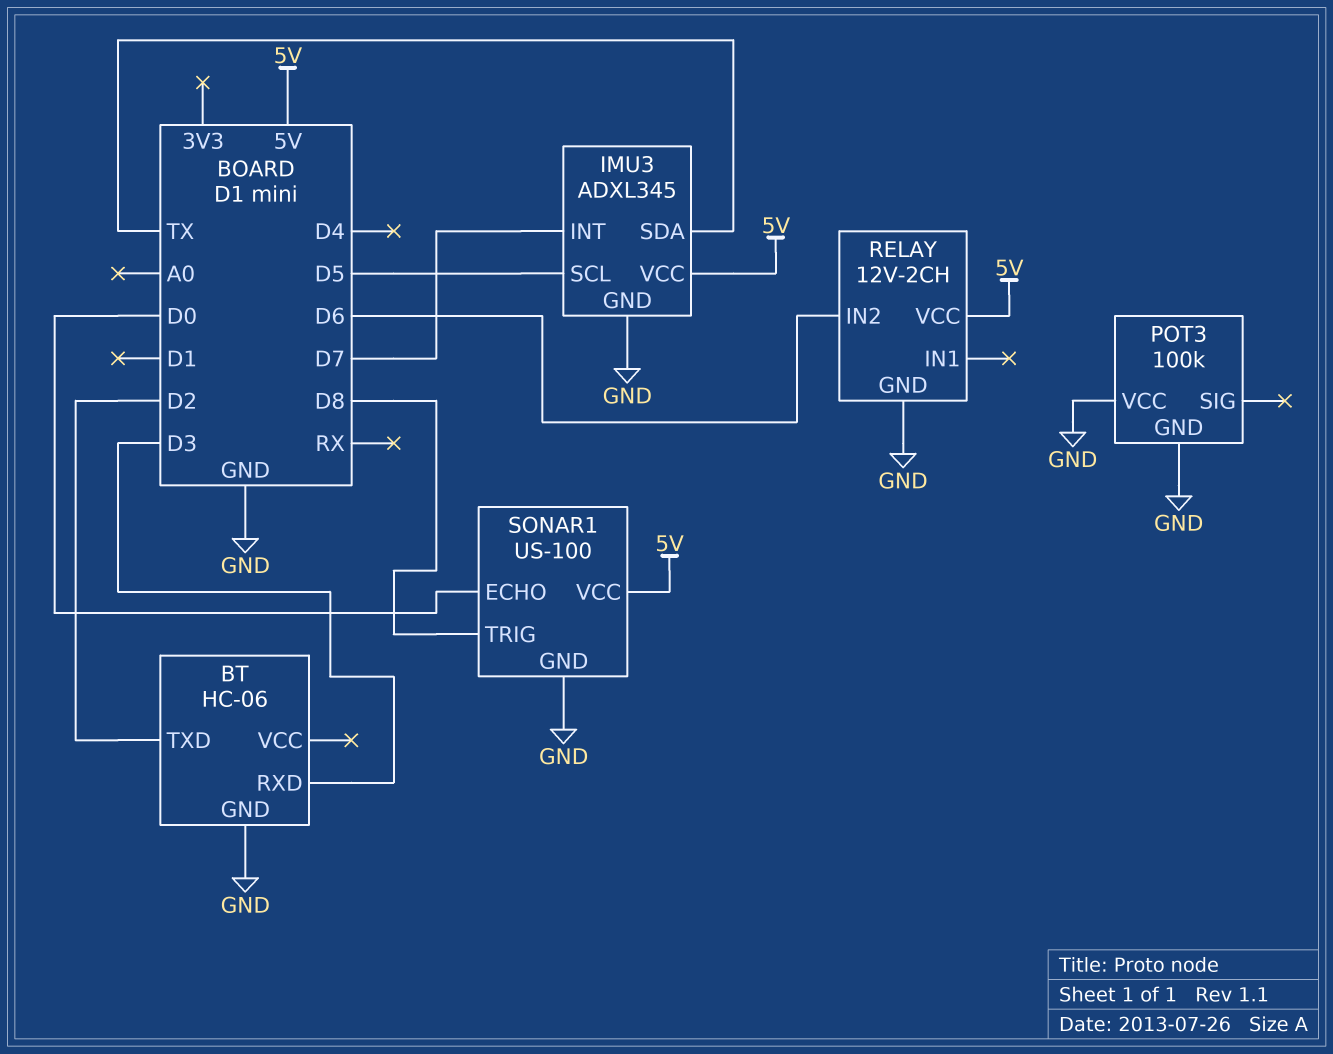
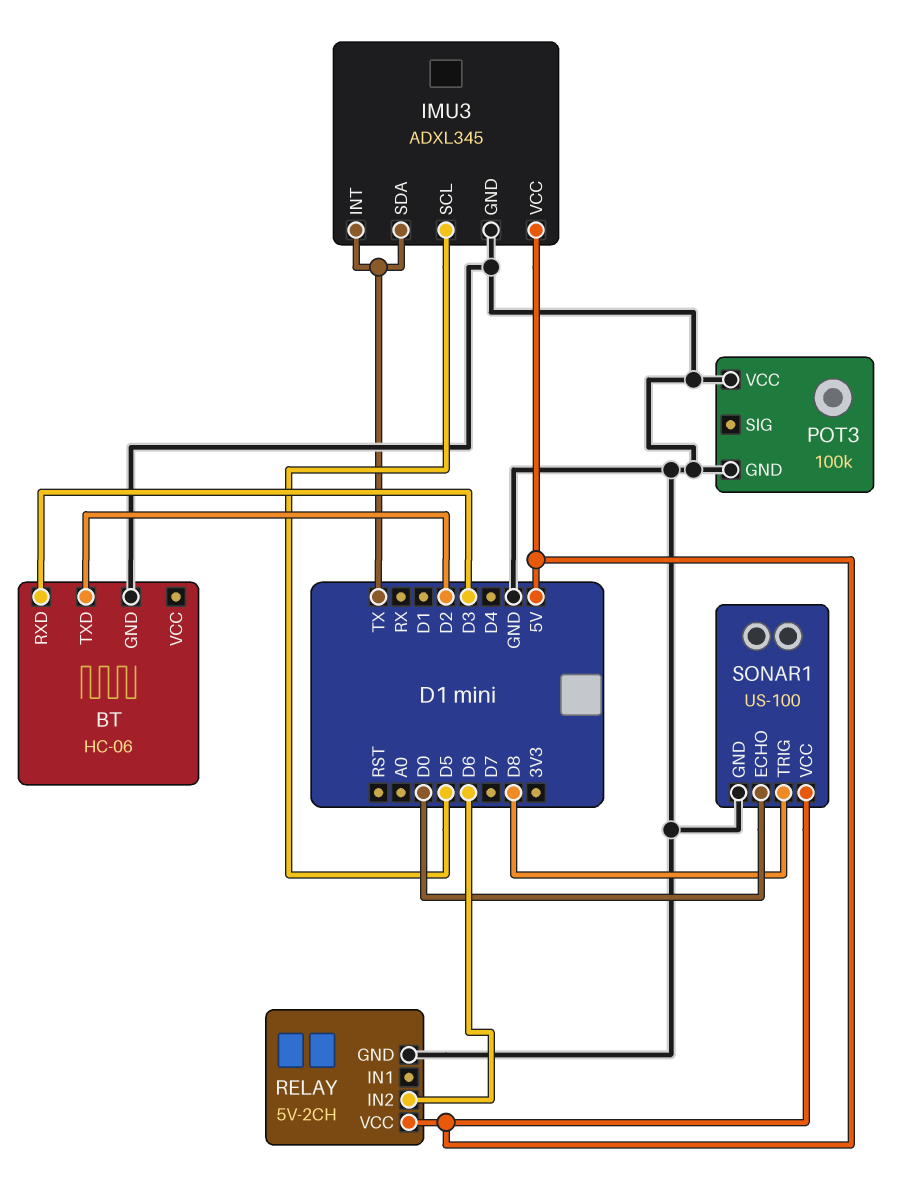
IMU3 pin INT: D7 -> TX
RELAY: 12V-2CH -> 5V-2CH

